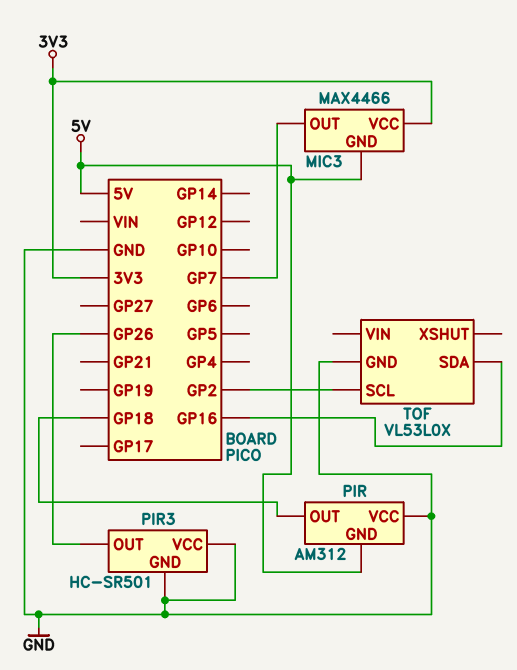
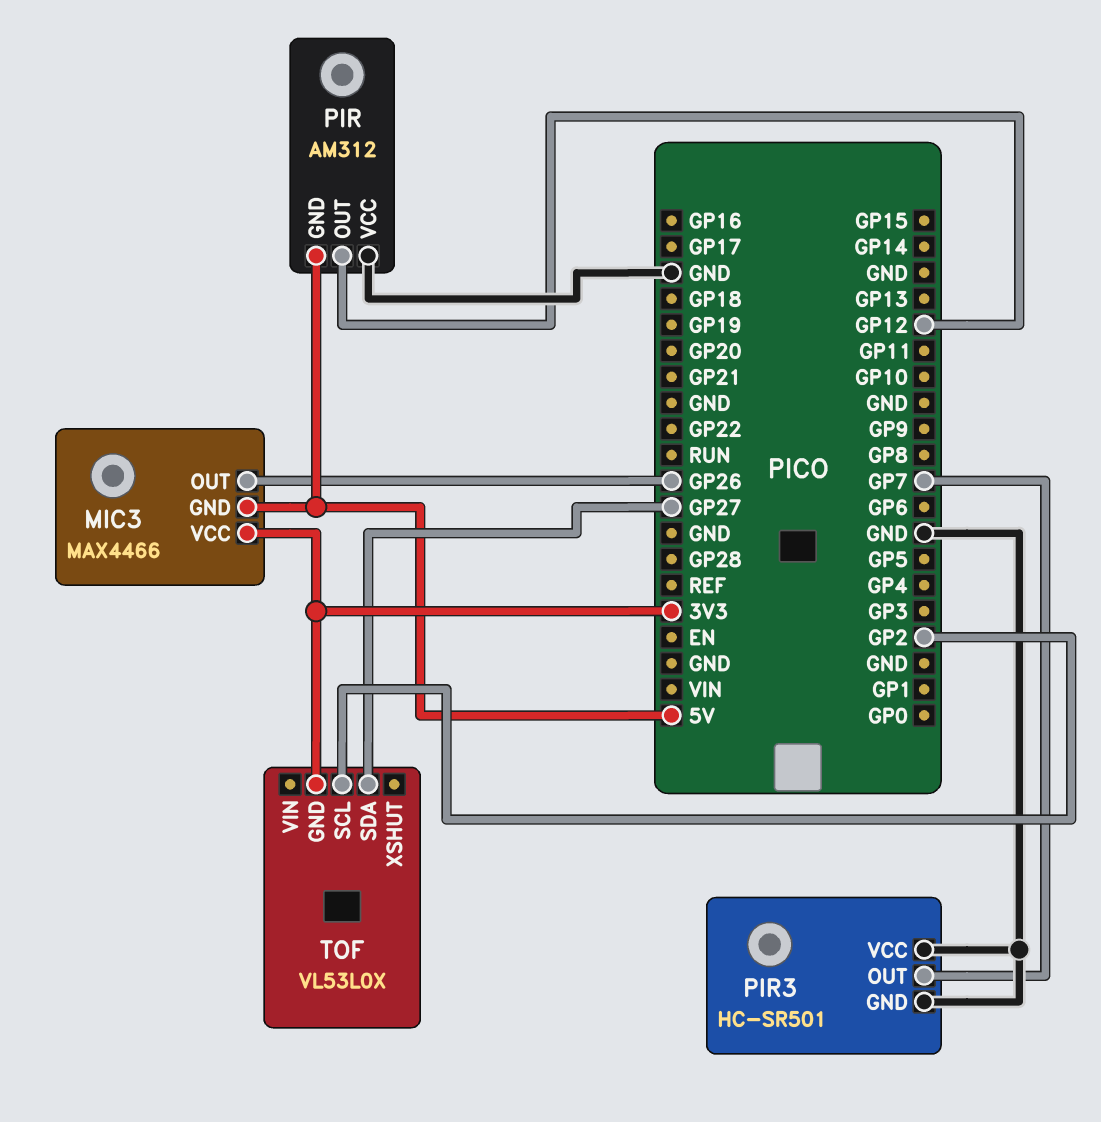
MIC3 pin OUT: GP7 -> GP26
PIR pin OUT: GP18 -> GP12
PIR3 pin OUT: GP26 -> GP7
TOF pin GND: GND -> 3V3
TOF pin SDA: GP16 -> GP27

